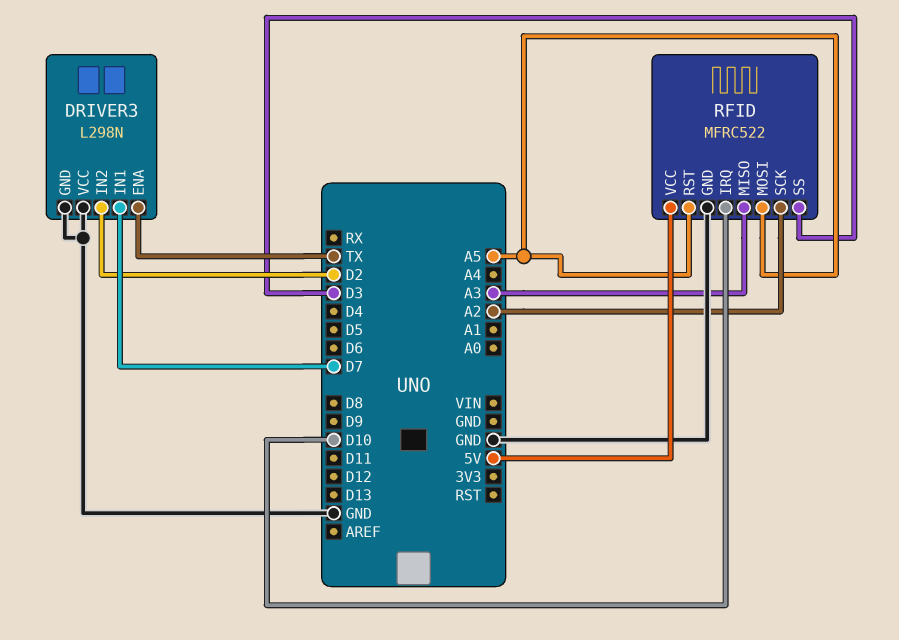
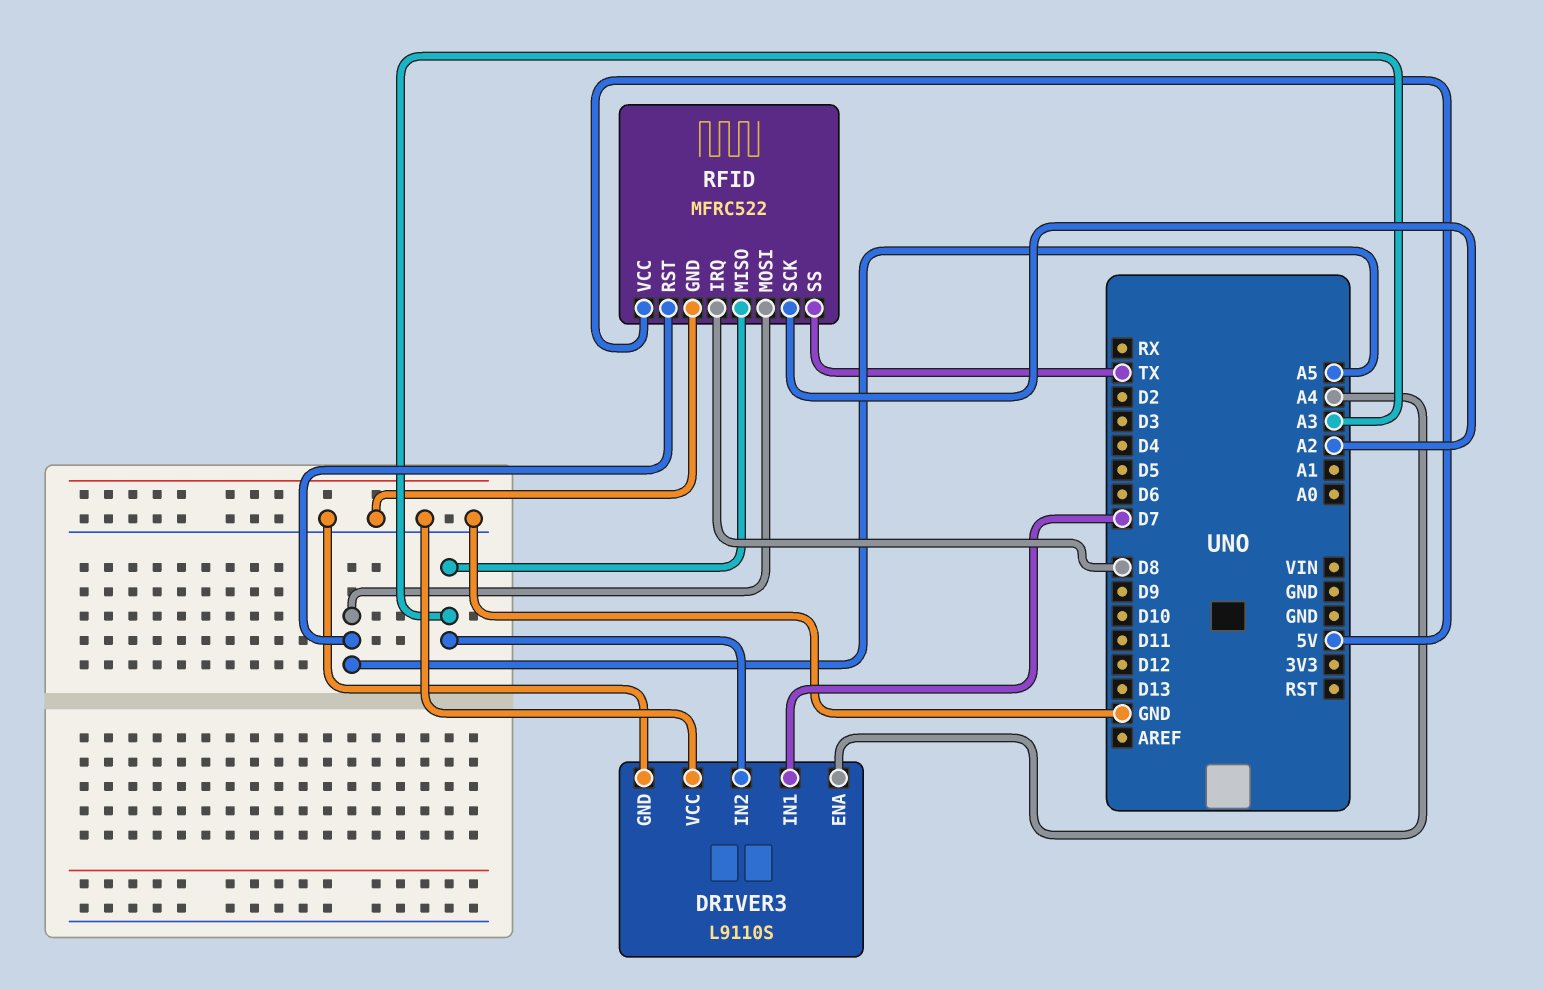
DRIVER3: L298N -> L9110S
DRIVER3 pin ENA: TX -> A4
DRIVER3 pin IN2: D2 -> A3
RFID pin IRQ: D10 -> D8
RFID pin SS: D3 -> TX

